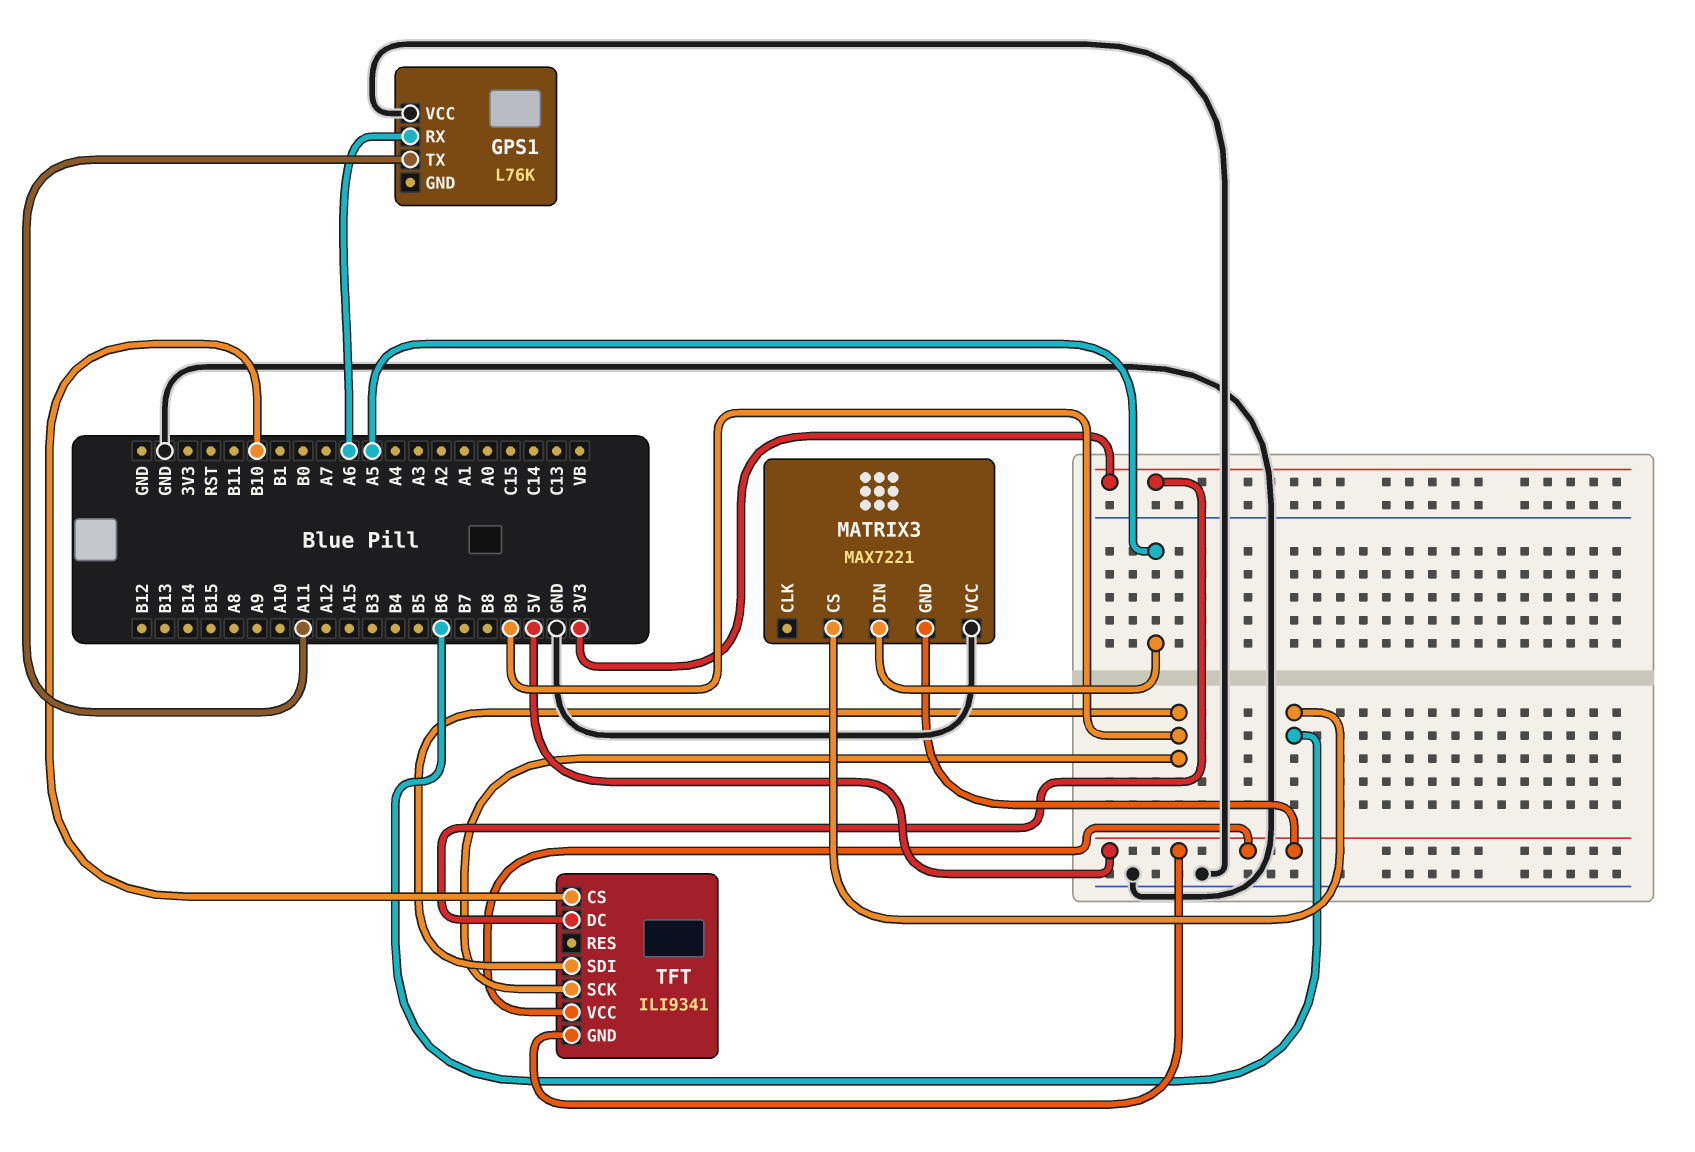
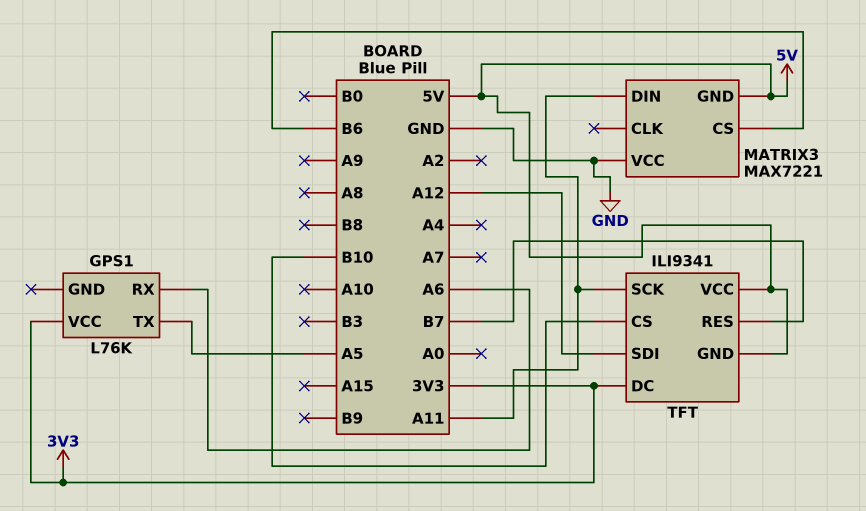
GPS1 pin TX: A11 -> A5
GPS1 pin VCC: GND -> 3V3
MATRIX3 pin DIN: A5 -> A11
TFT pin RES: none -> B7
TFT pin SCK: B9 -> A11
TFT pin SDI: B9 -> A12

